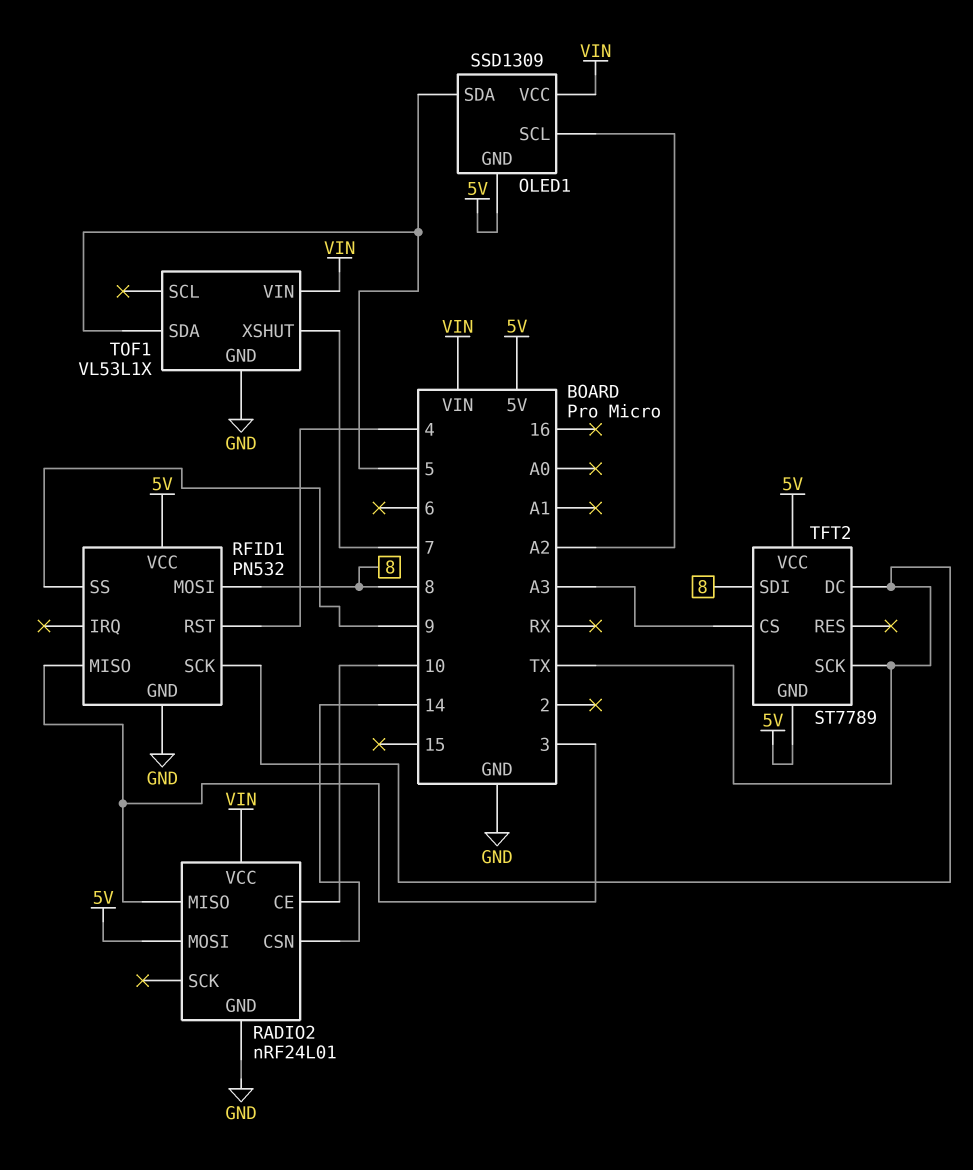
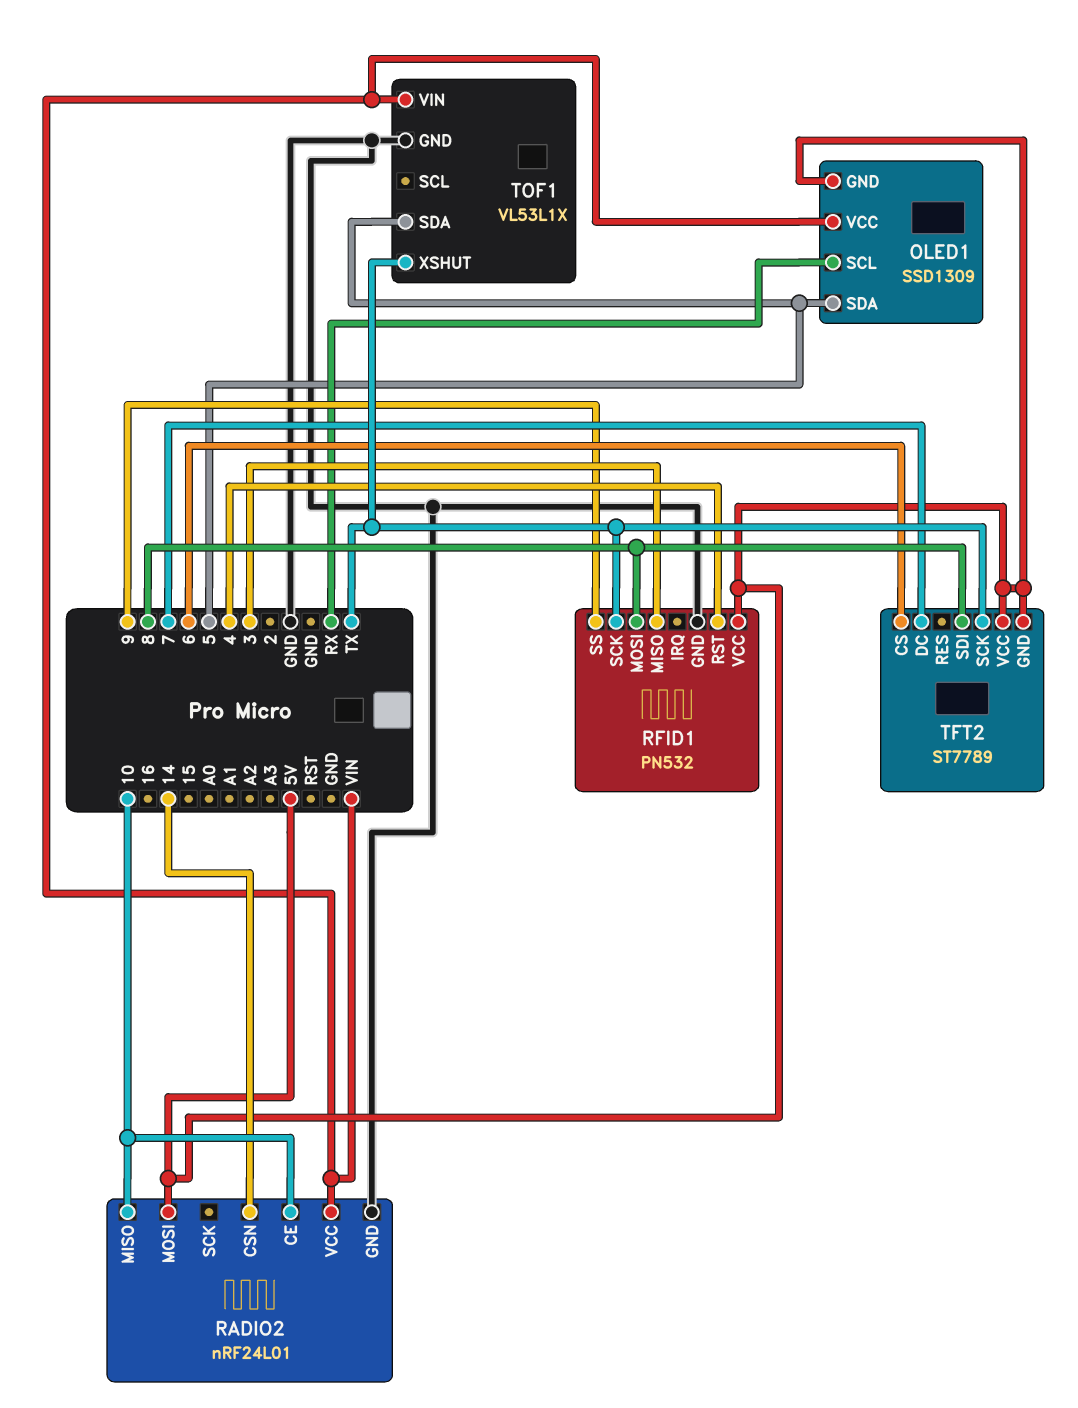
OLED1 pin SCL: A2 -> RX
RADIO2 pin MISO: 3 -> 10
TFT2 pin CS: A3 -> 6
TFT2 pin DC: TX -> 7
TOF1 pin XSHUT: 7 -> TX

